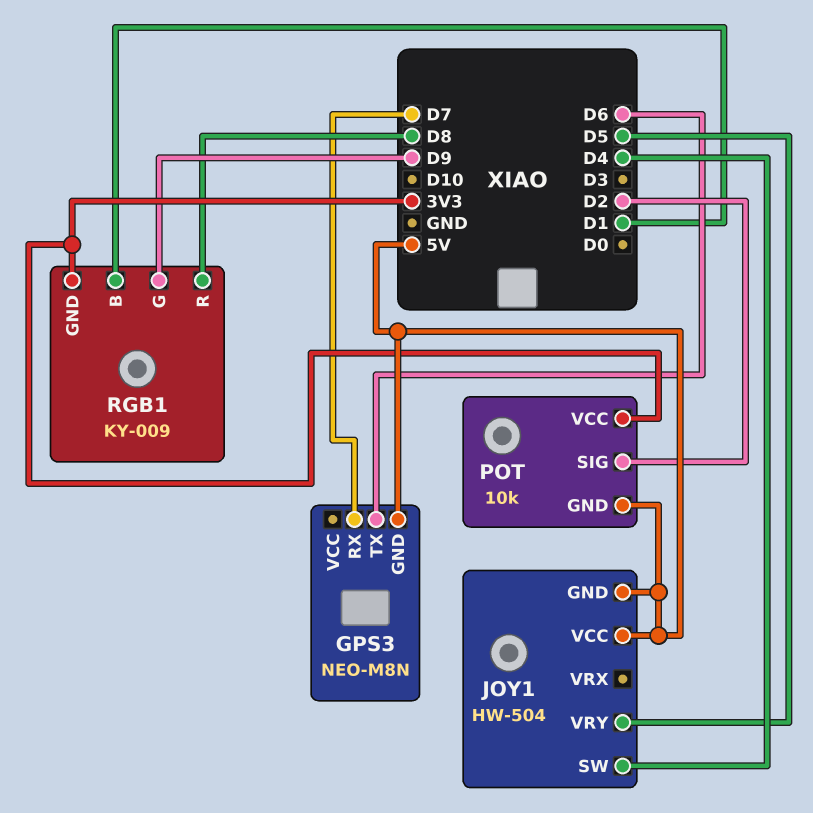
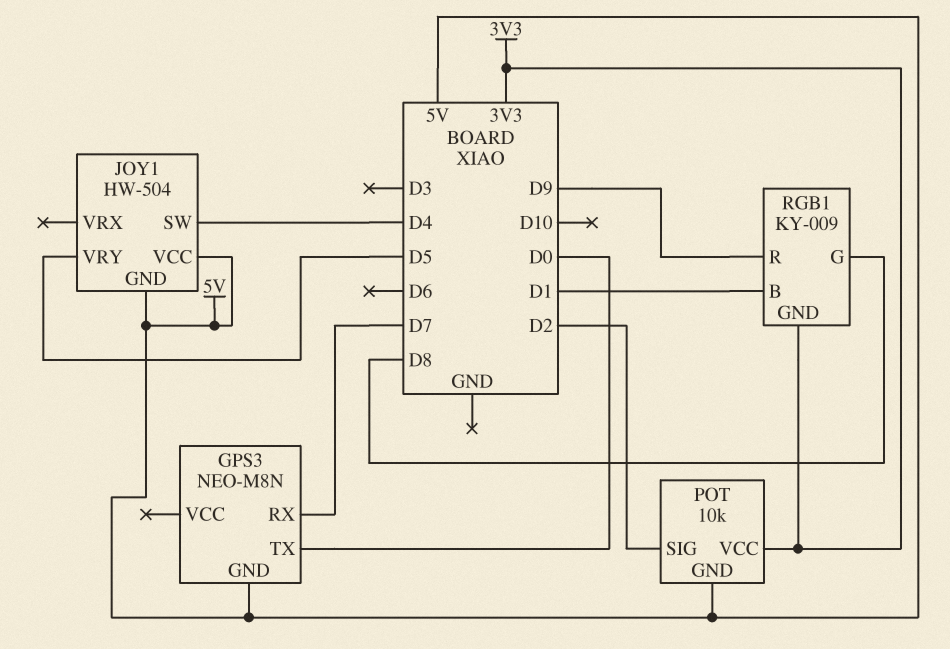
GPS3 pin TX: D6 -> D0
RGB1 pin G: D9 -> D8
RGB1 pin R: D8 -> D9

